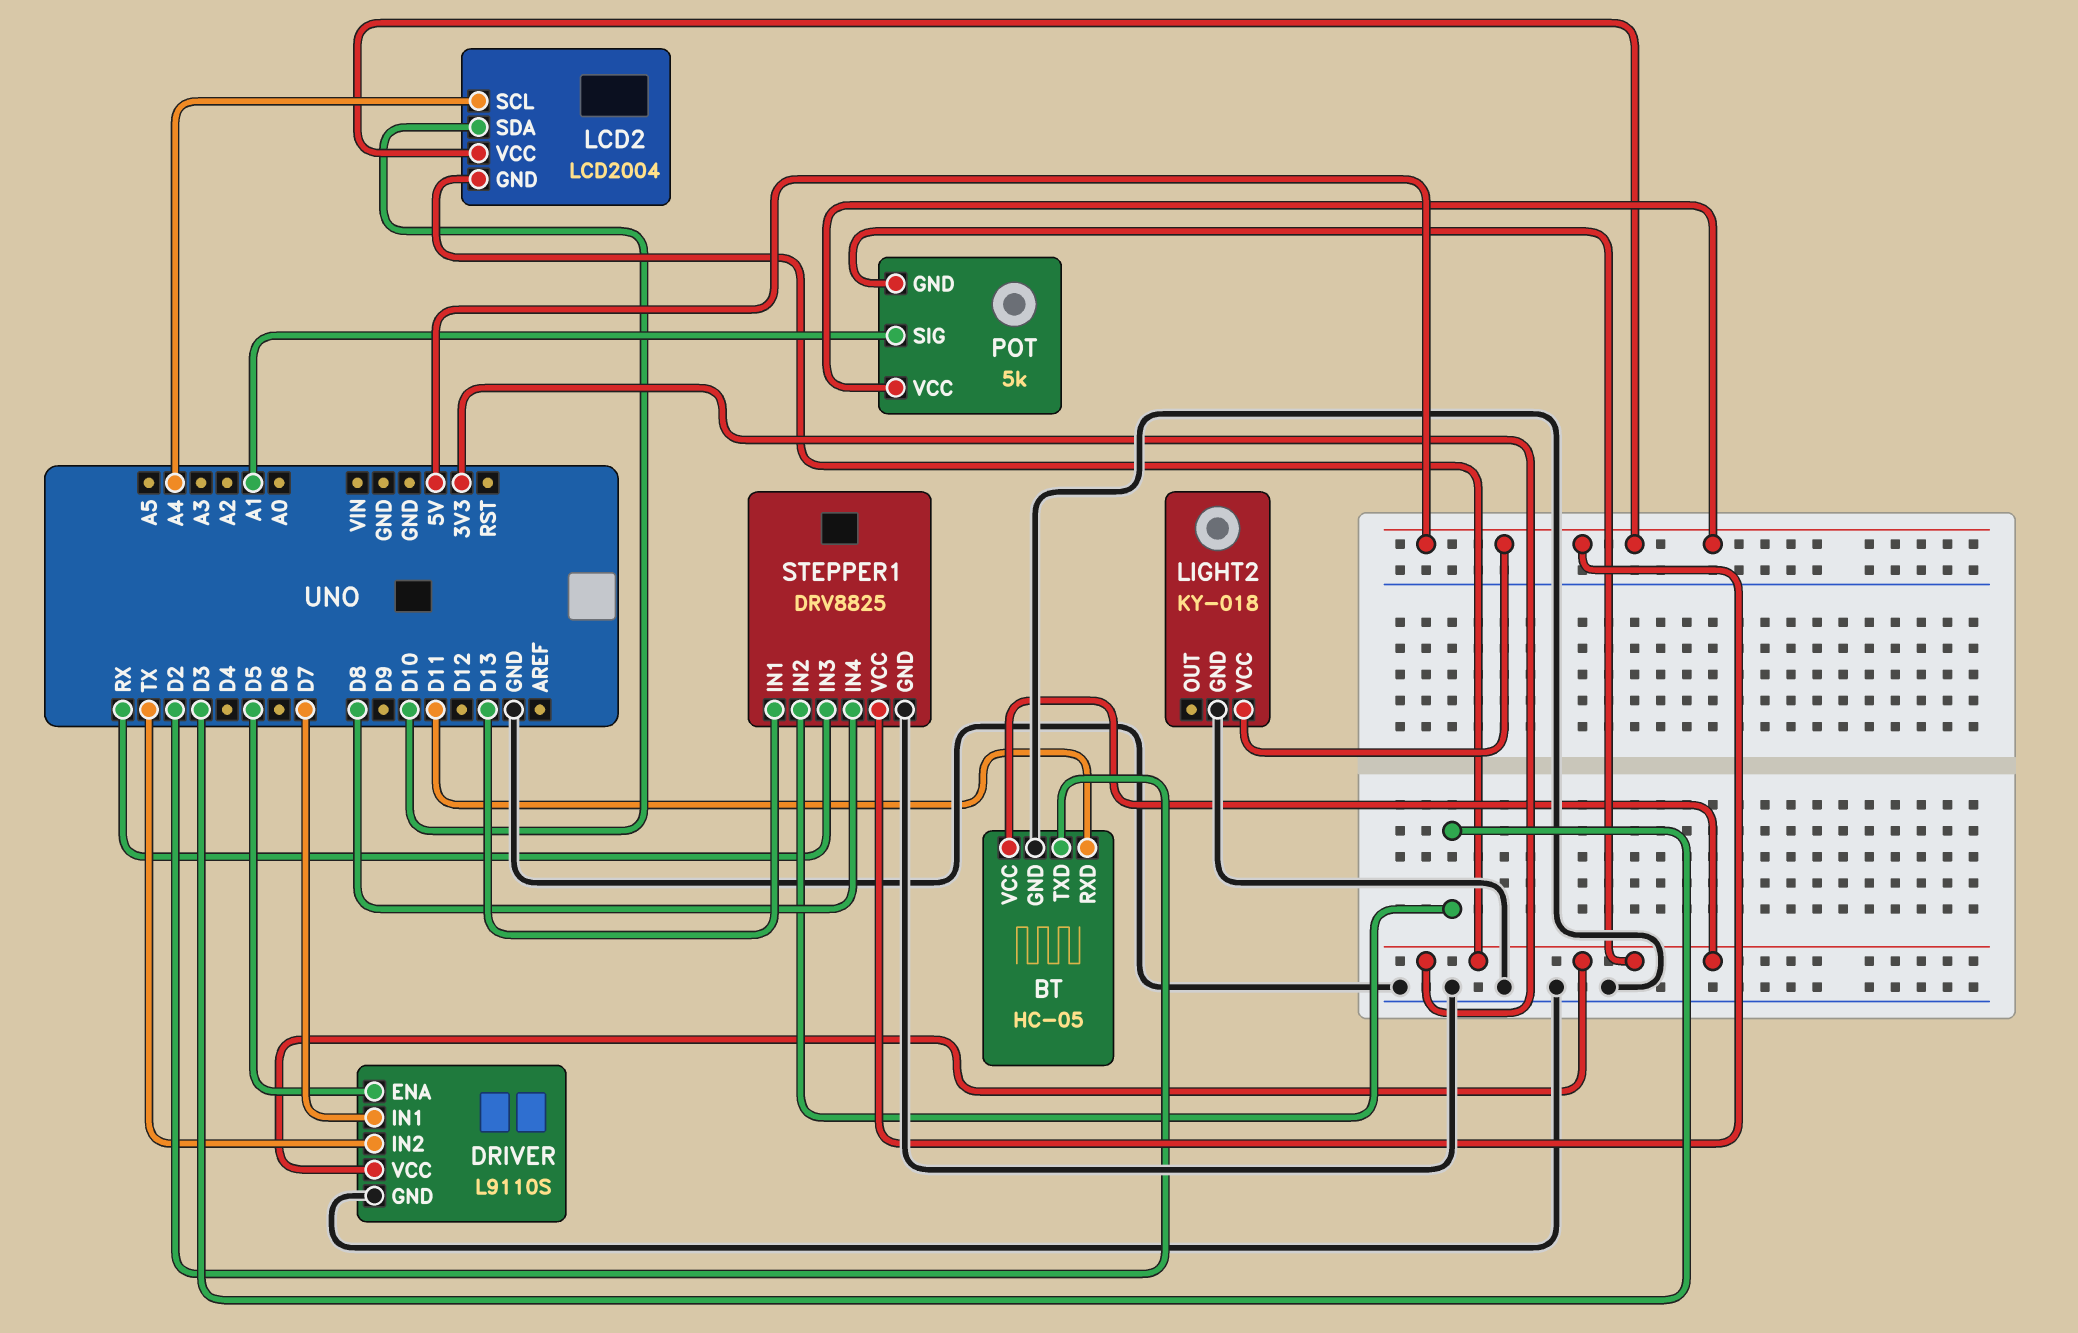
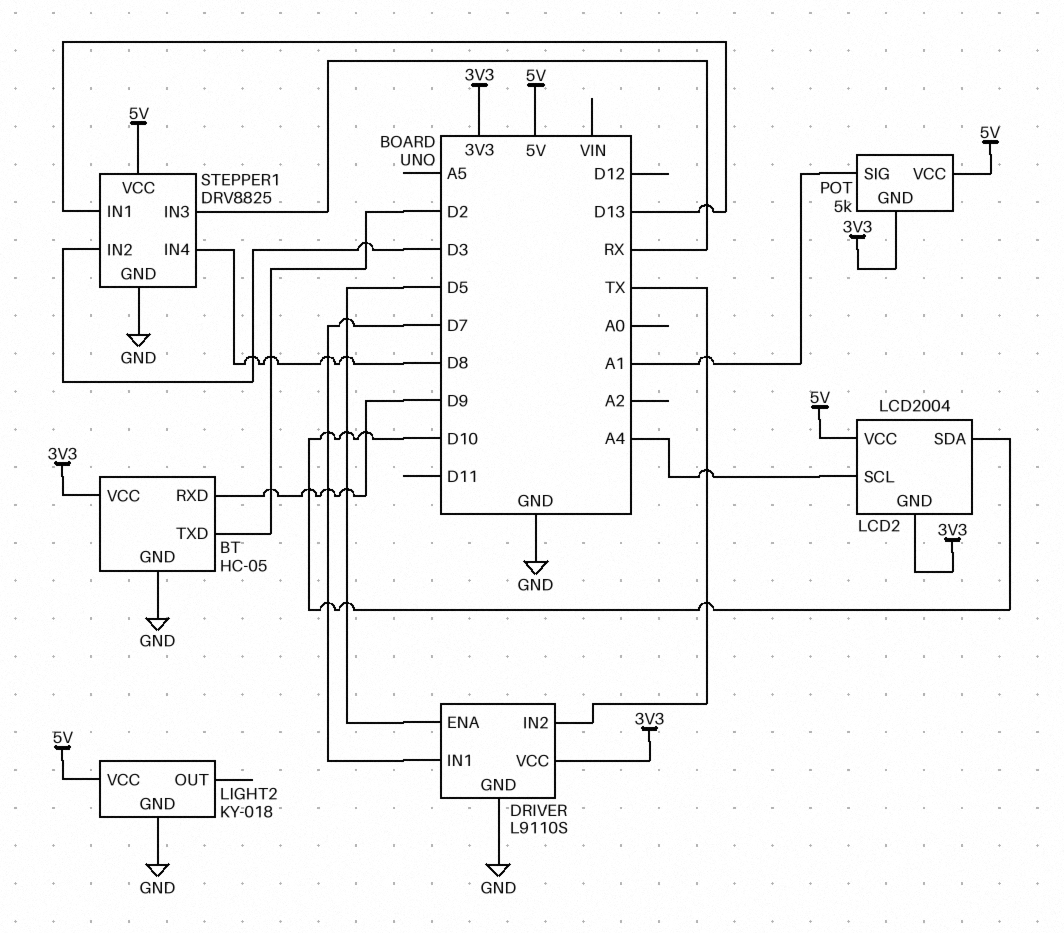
BT pin RXD: D11 -> D9

